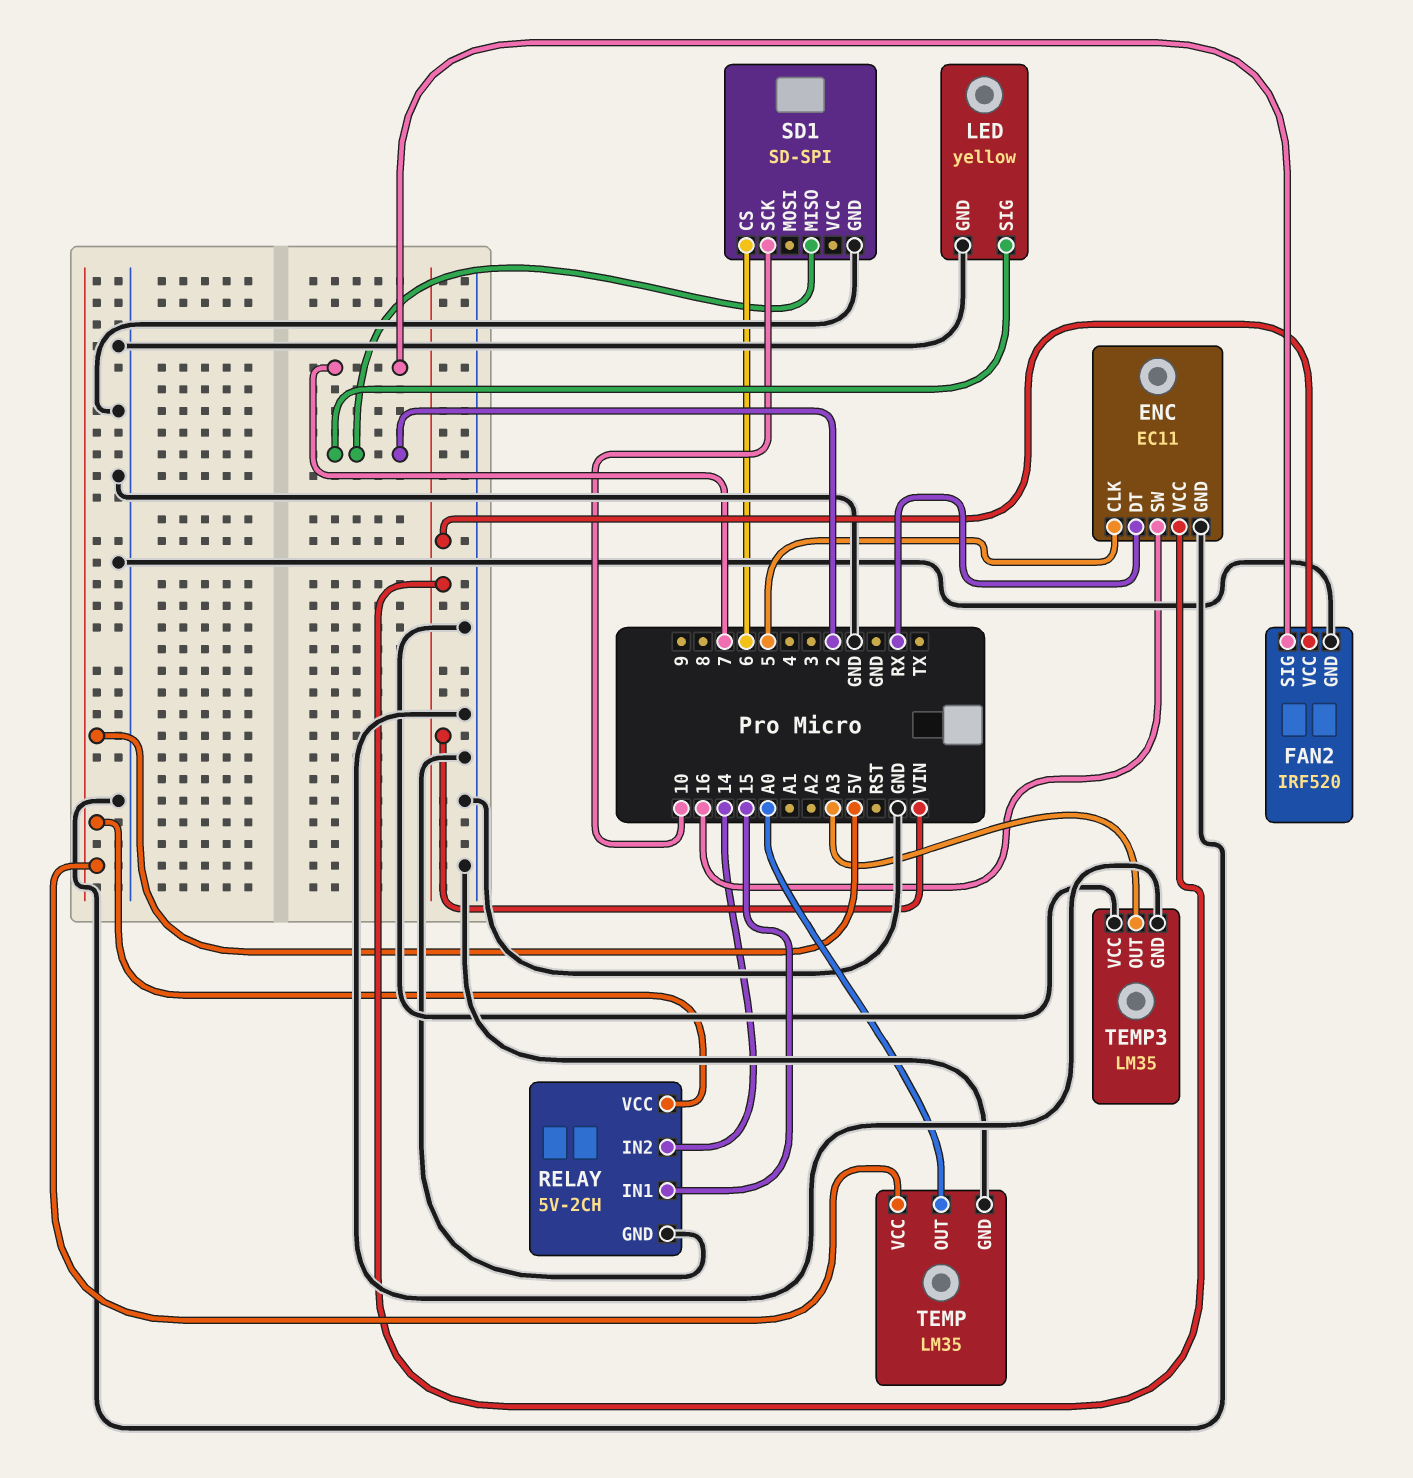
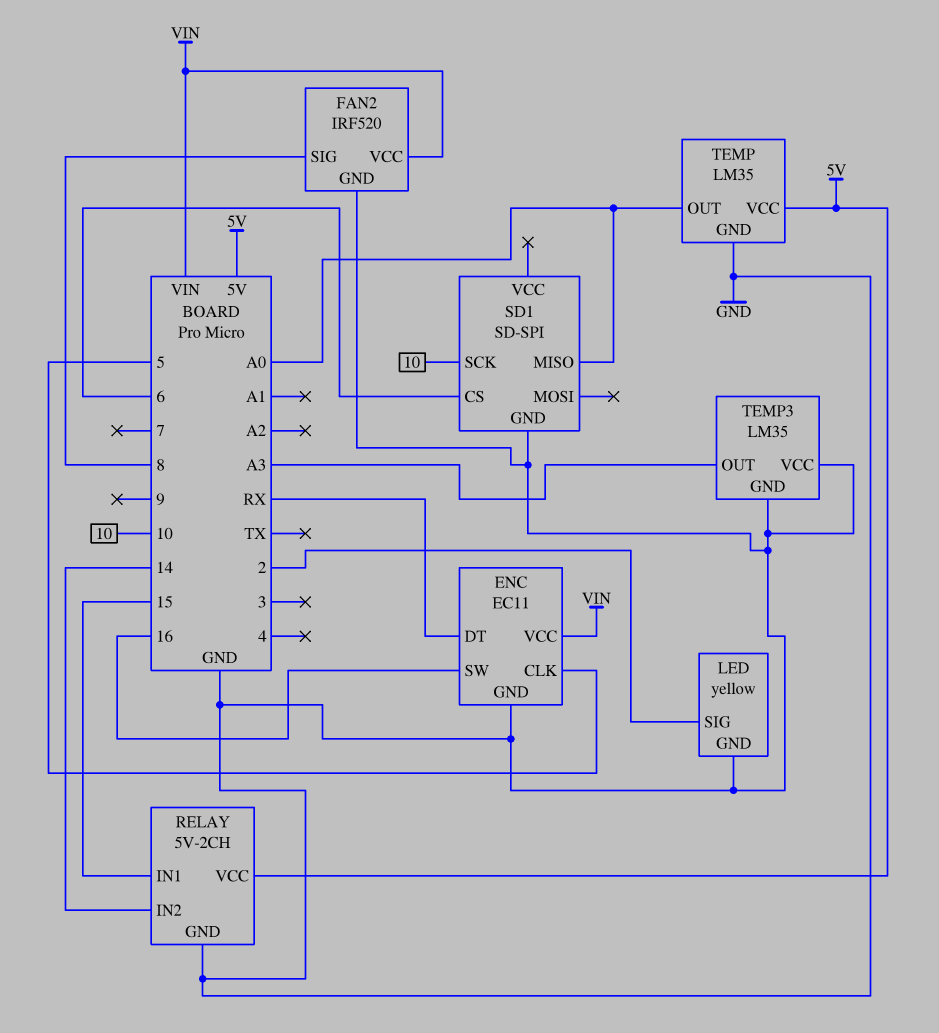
FAN2 pin SIG: 7 -> 8
SD1 pin MISO: 2 -> A0

